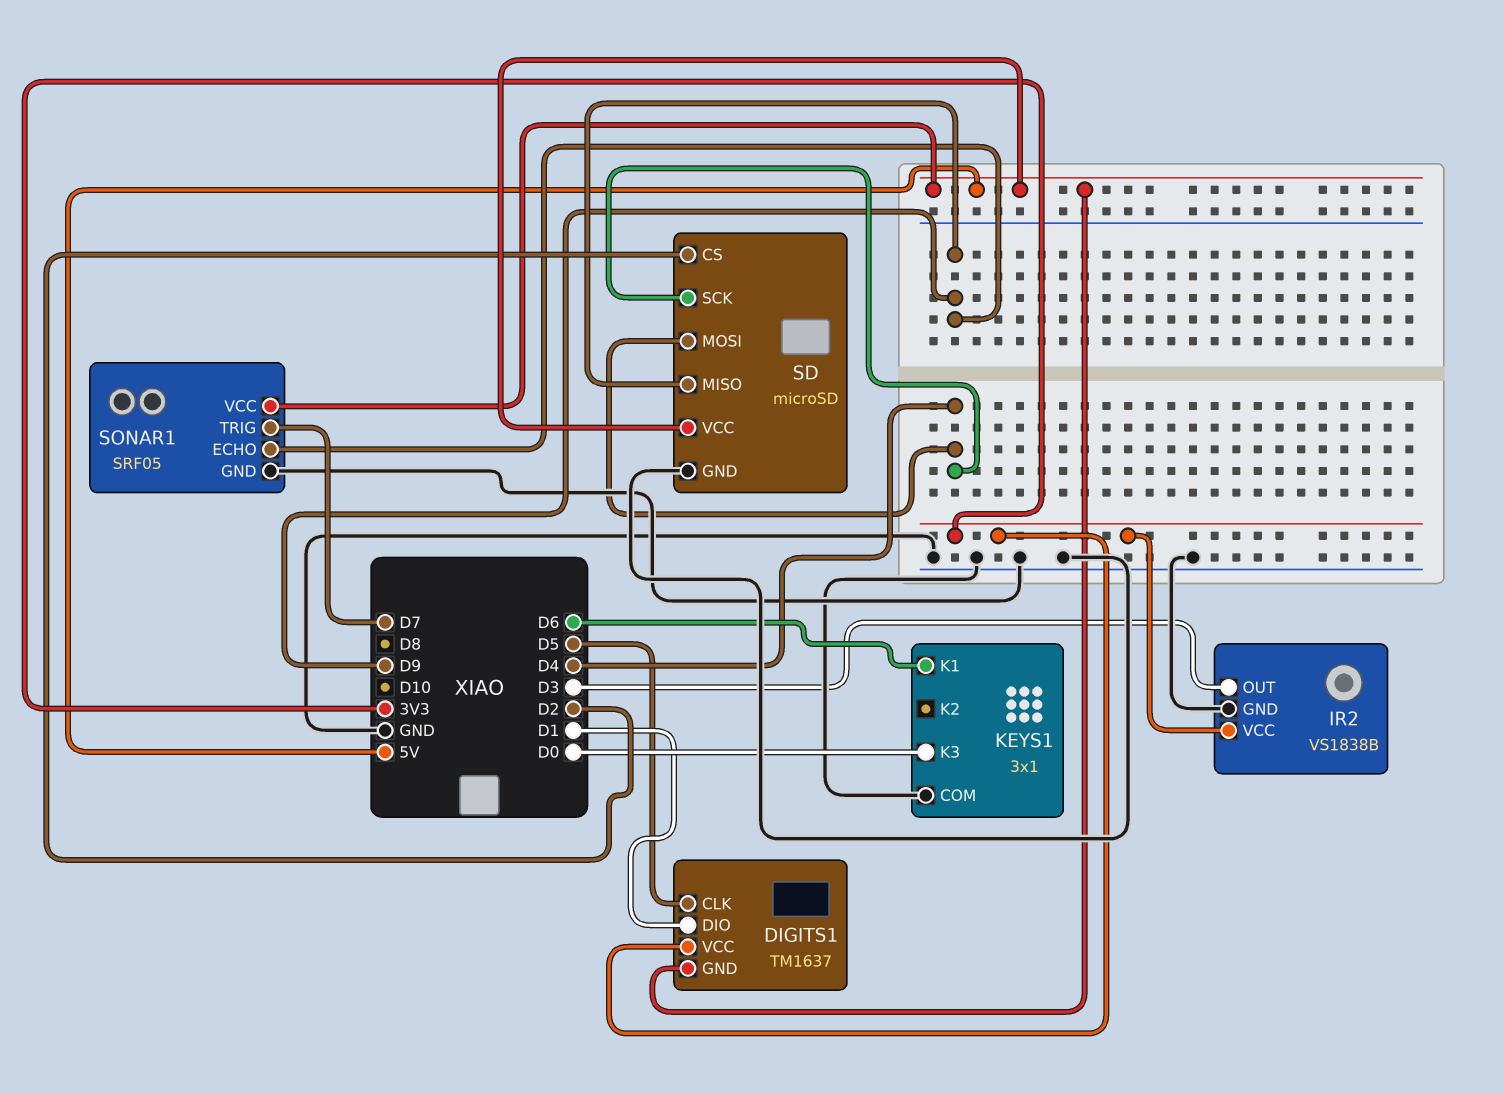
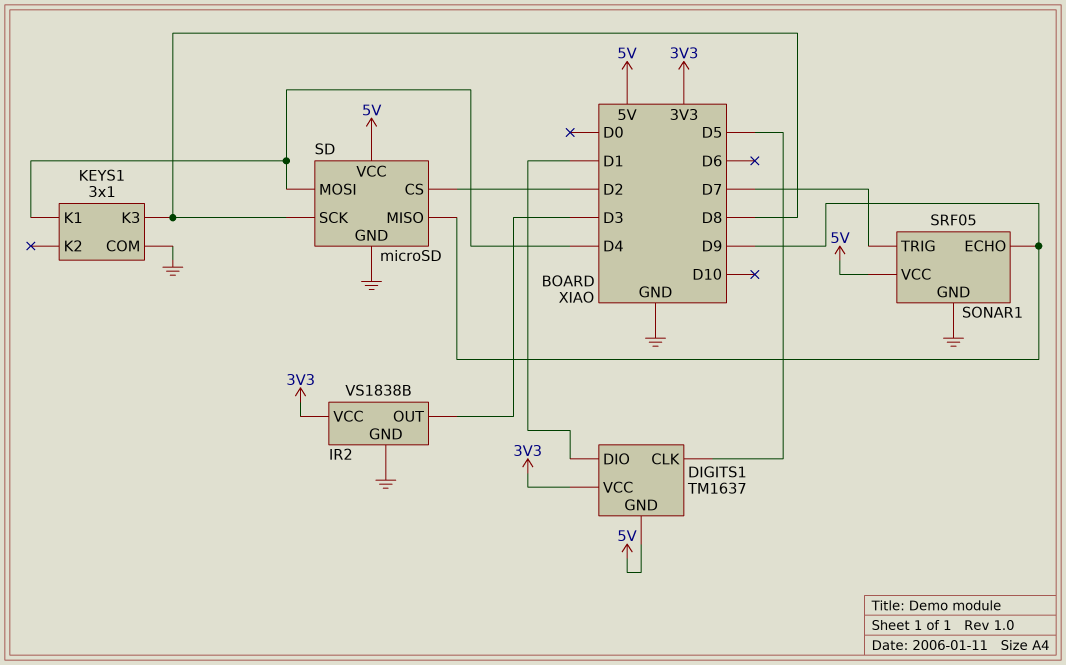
KEYS1 pin K1: D6 -> D4
KEYS1 pin K3: D0 -> D8
SD pin SCK: D4 -> D8

